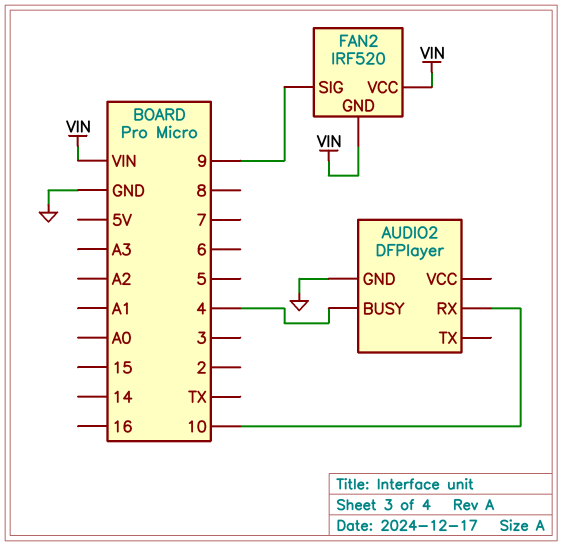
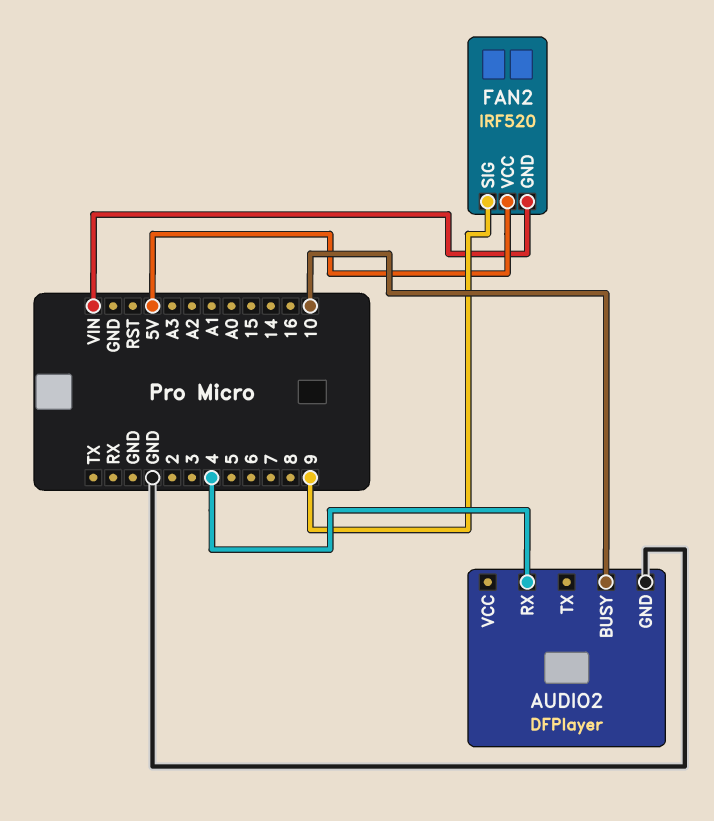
AUDIO2 pin BUSY: 4 -> 10
AUDIO2 pin RX: 10 -> 4
FAN2 pin VCC: VIN -> 5V

